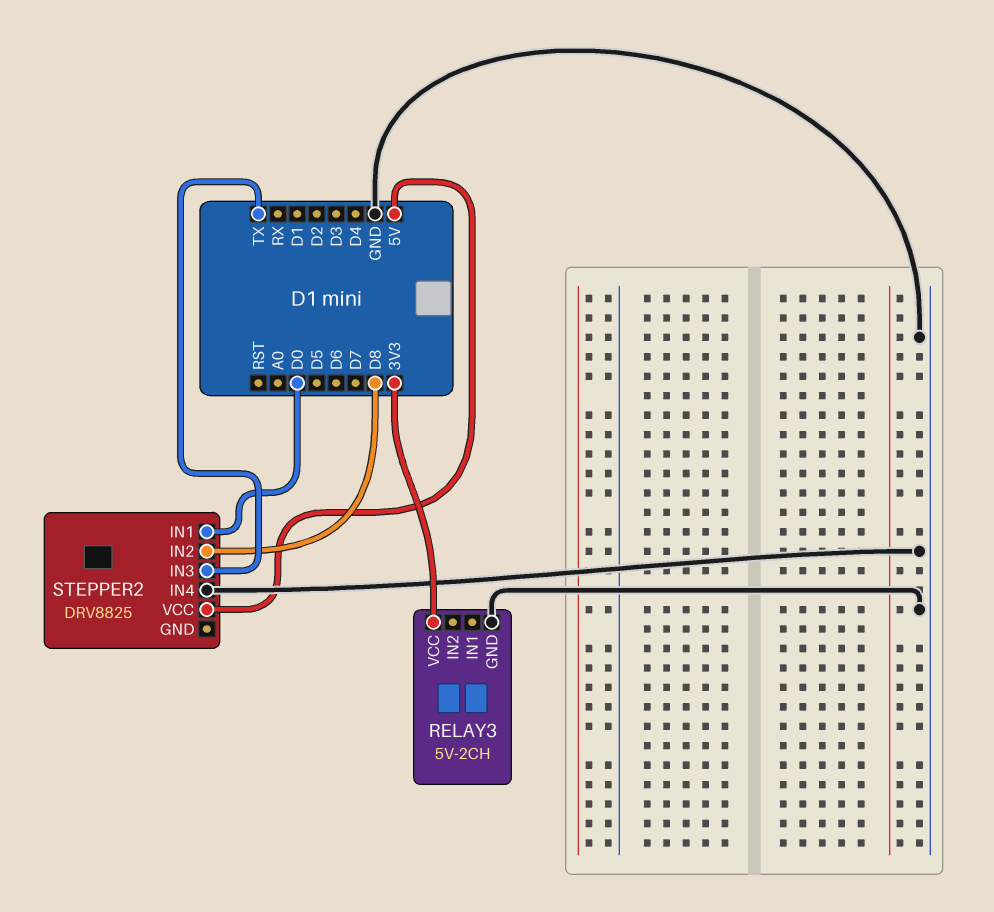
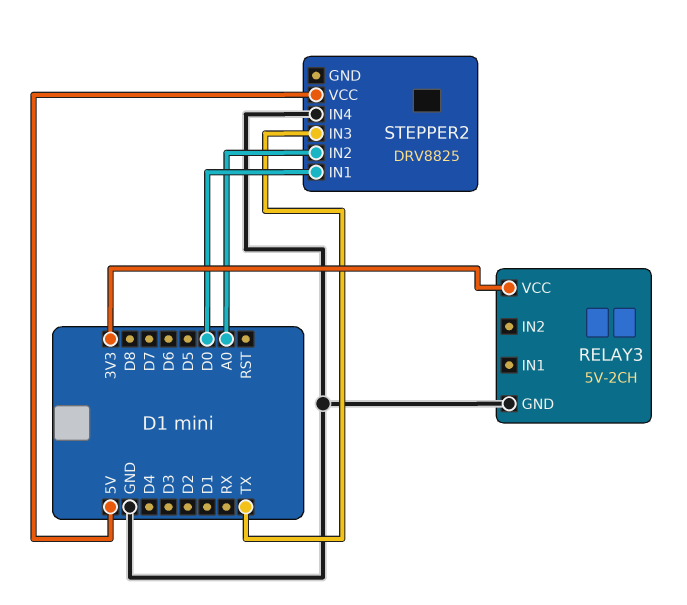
STEPPER2 pin IN2: D8 -> A0

